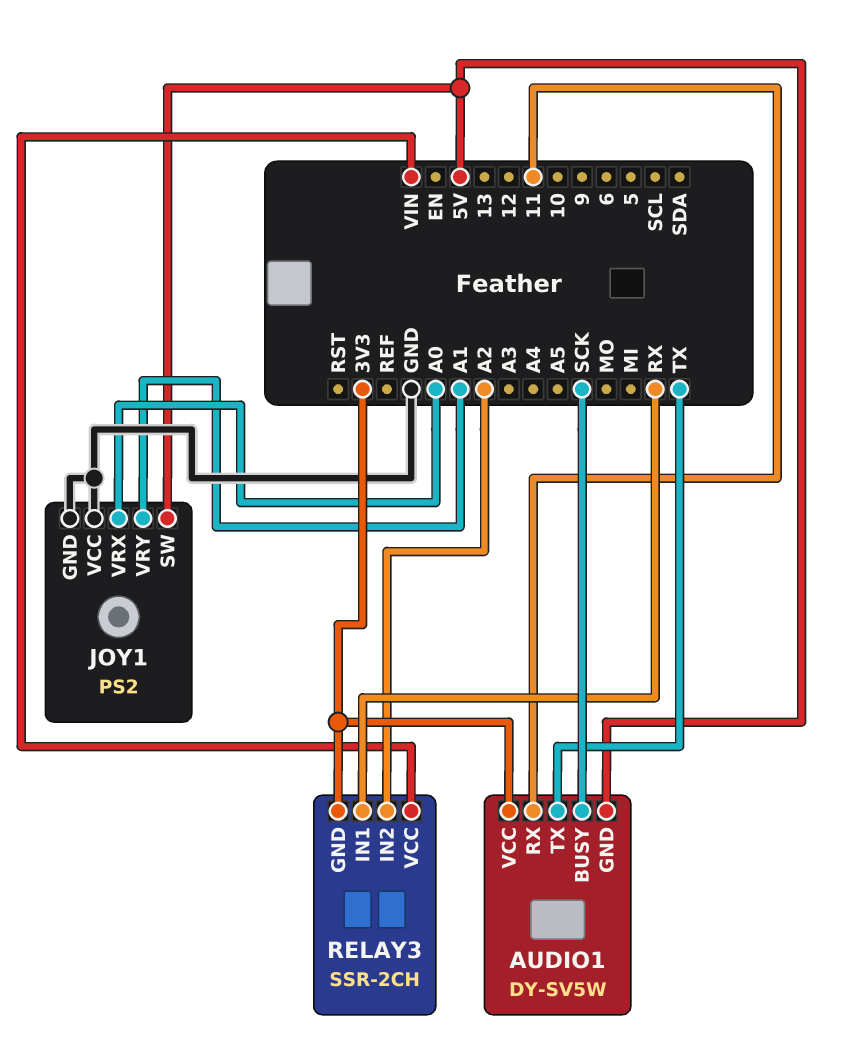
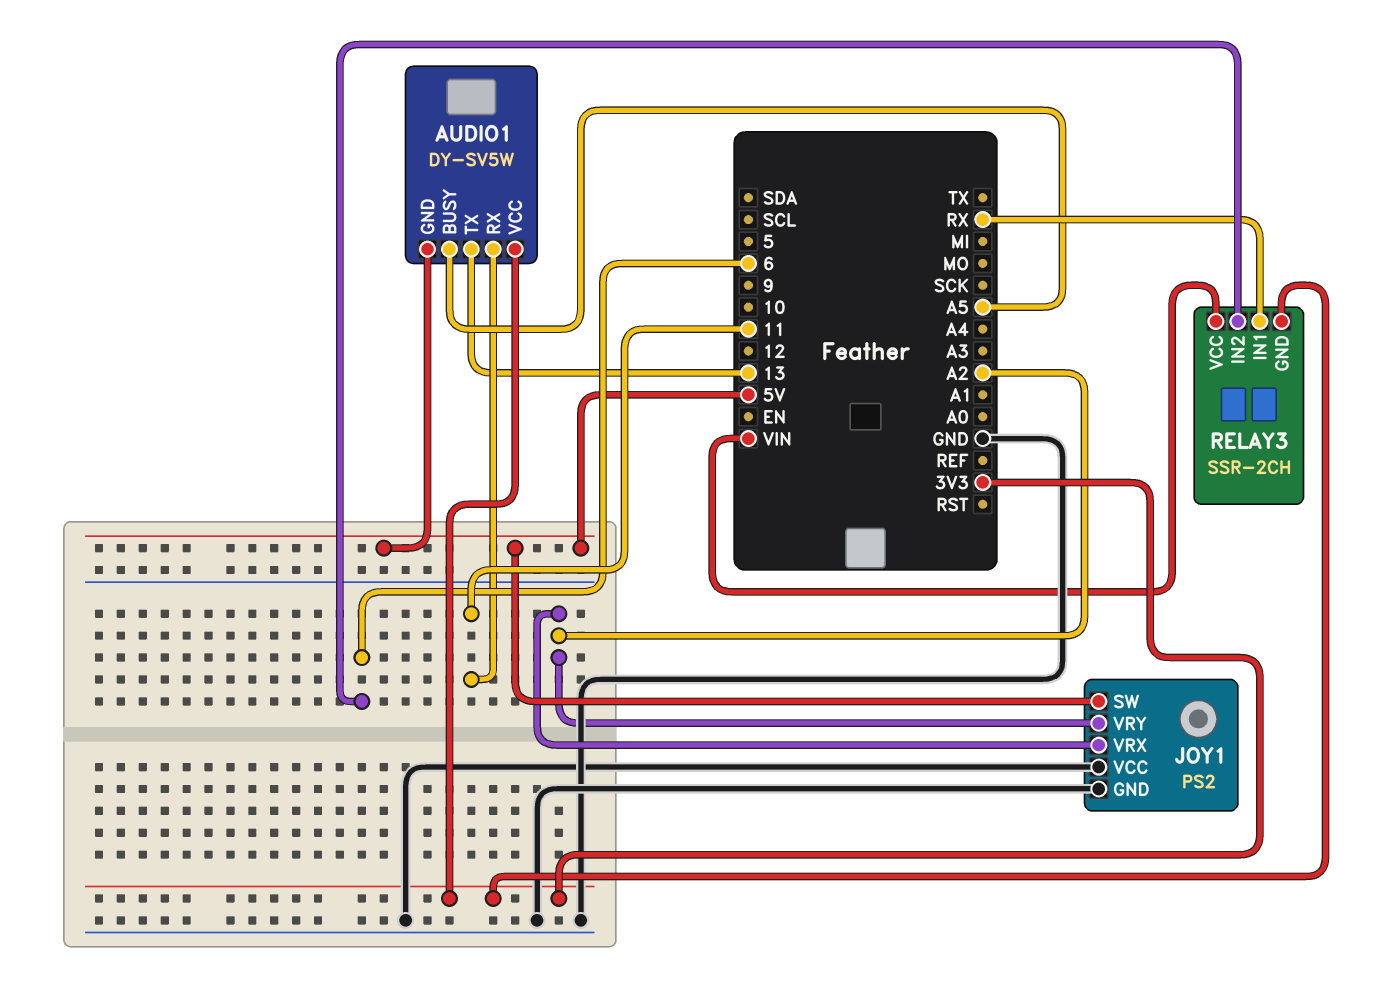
AUDIO1 pin BUSY: SCK -> A5
AUDIO1 pin TX: TX -> 13
JOY1 pin VRX: A0 -> A2
JOY1 pin VRY: A1 -> A2
RELAY3 pin IN2: A2 -> 6

